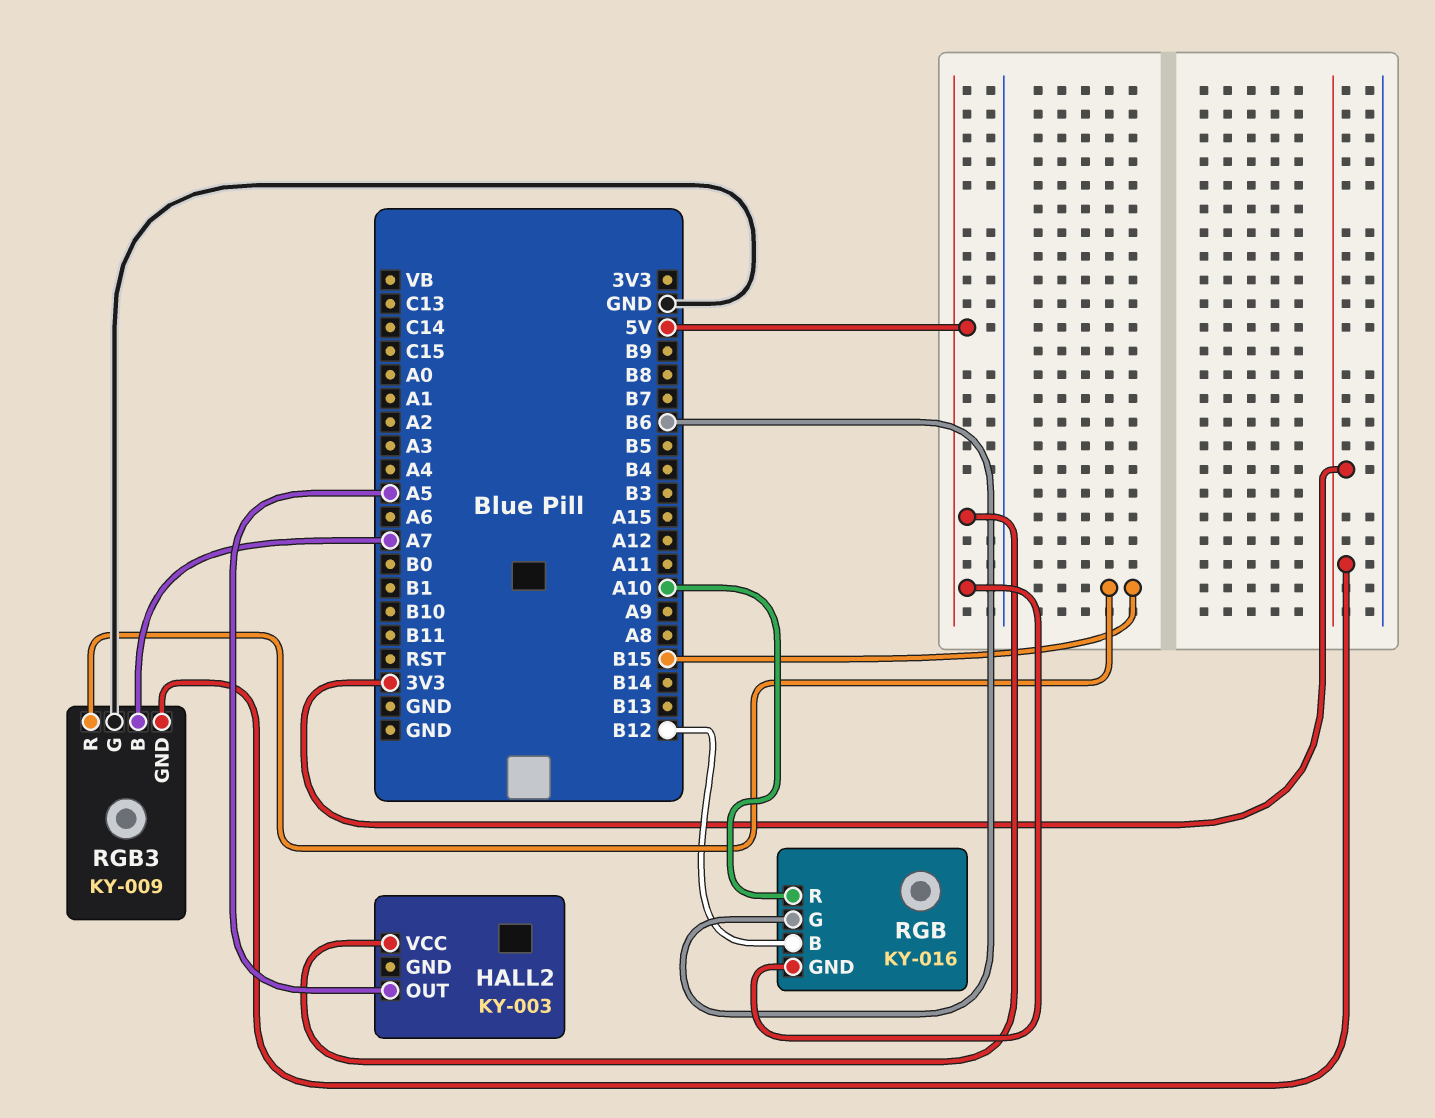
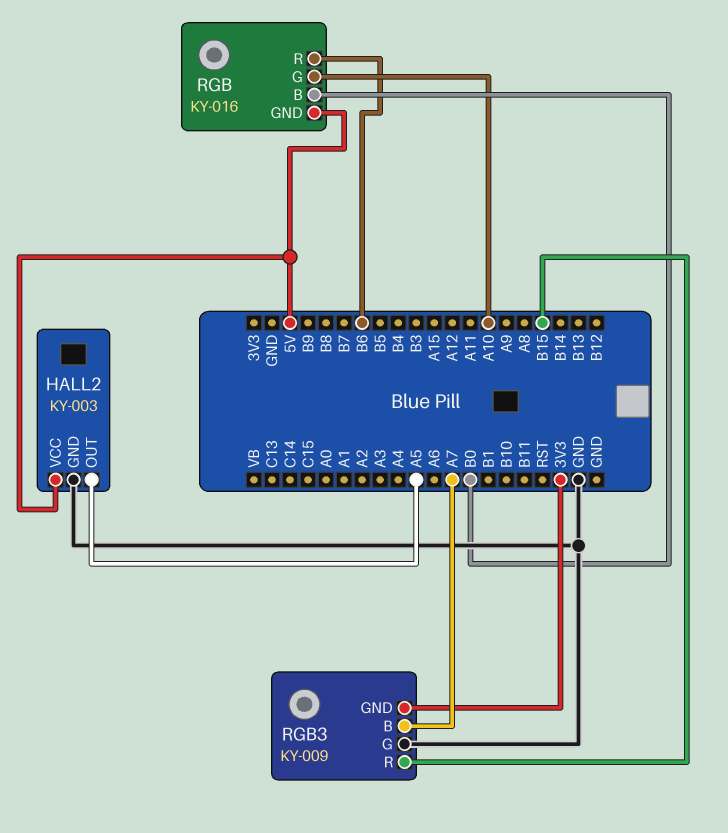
HALL2 pin GND: none -> GND
RGB pin B: B12 -> B0
RGB pin G: B6 -> A10
RGB pin R: A10 -> B6

